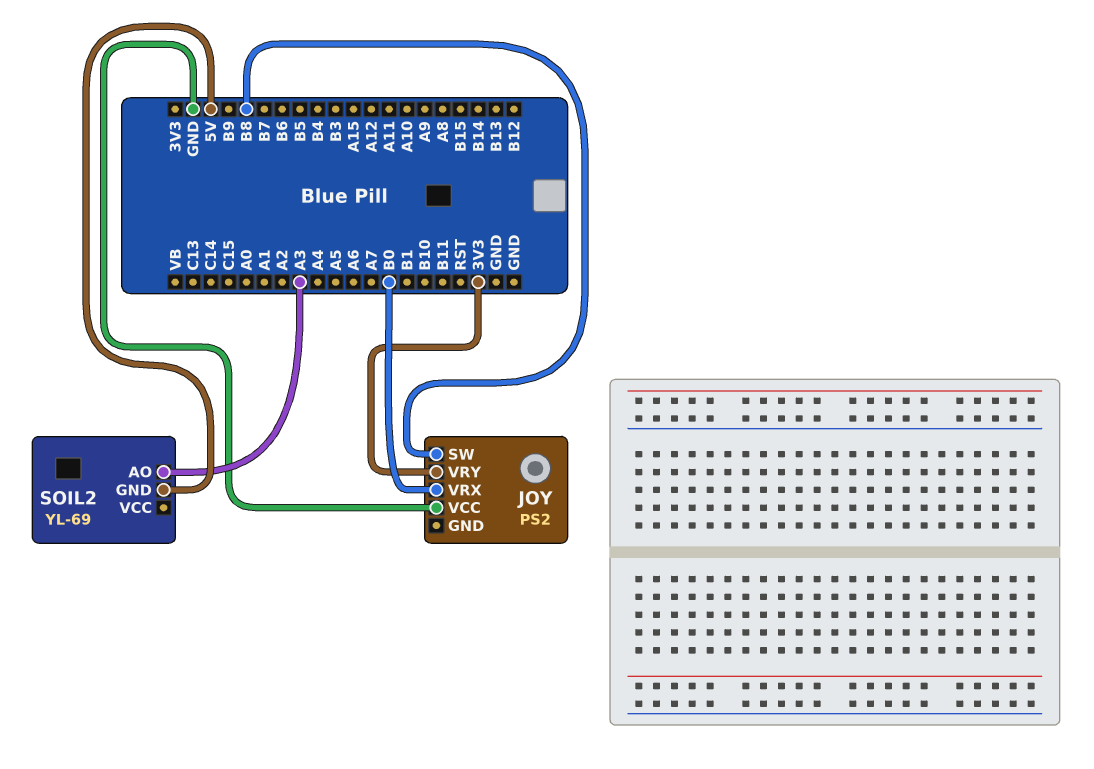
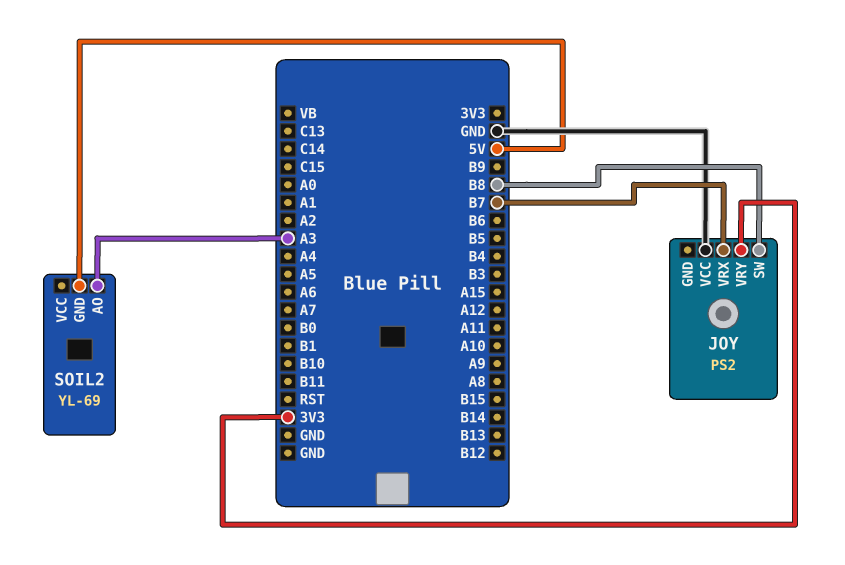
JOY pin VRX: B0 -> B7

